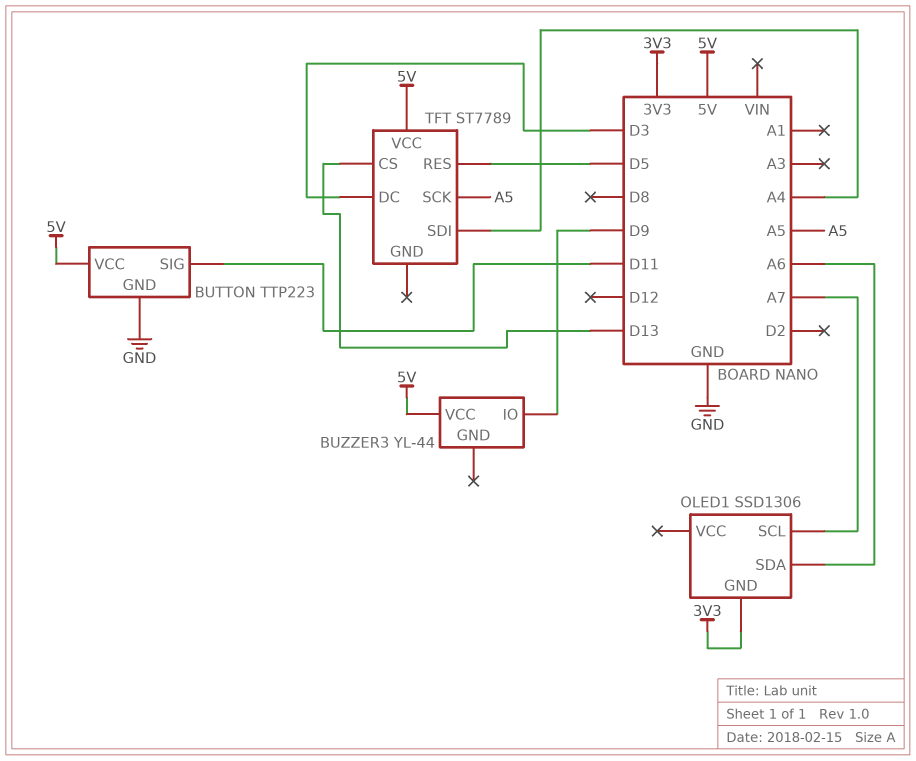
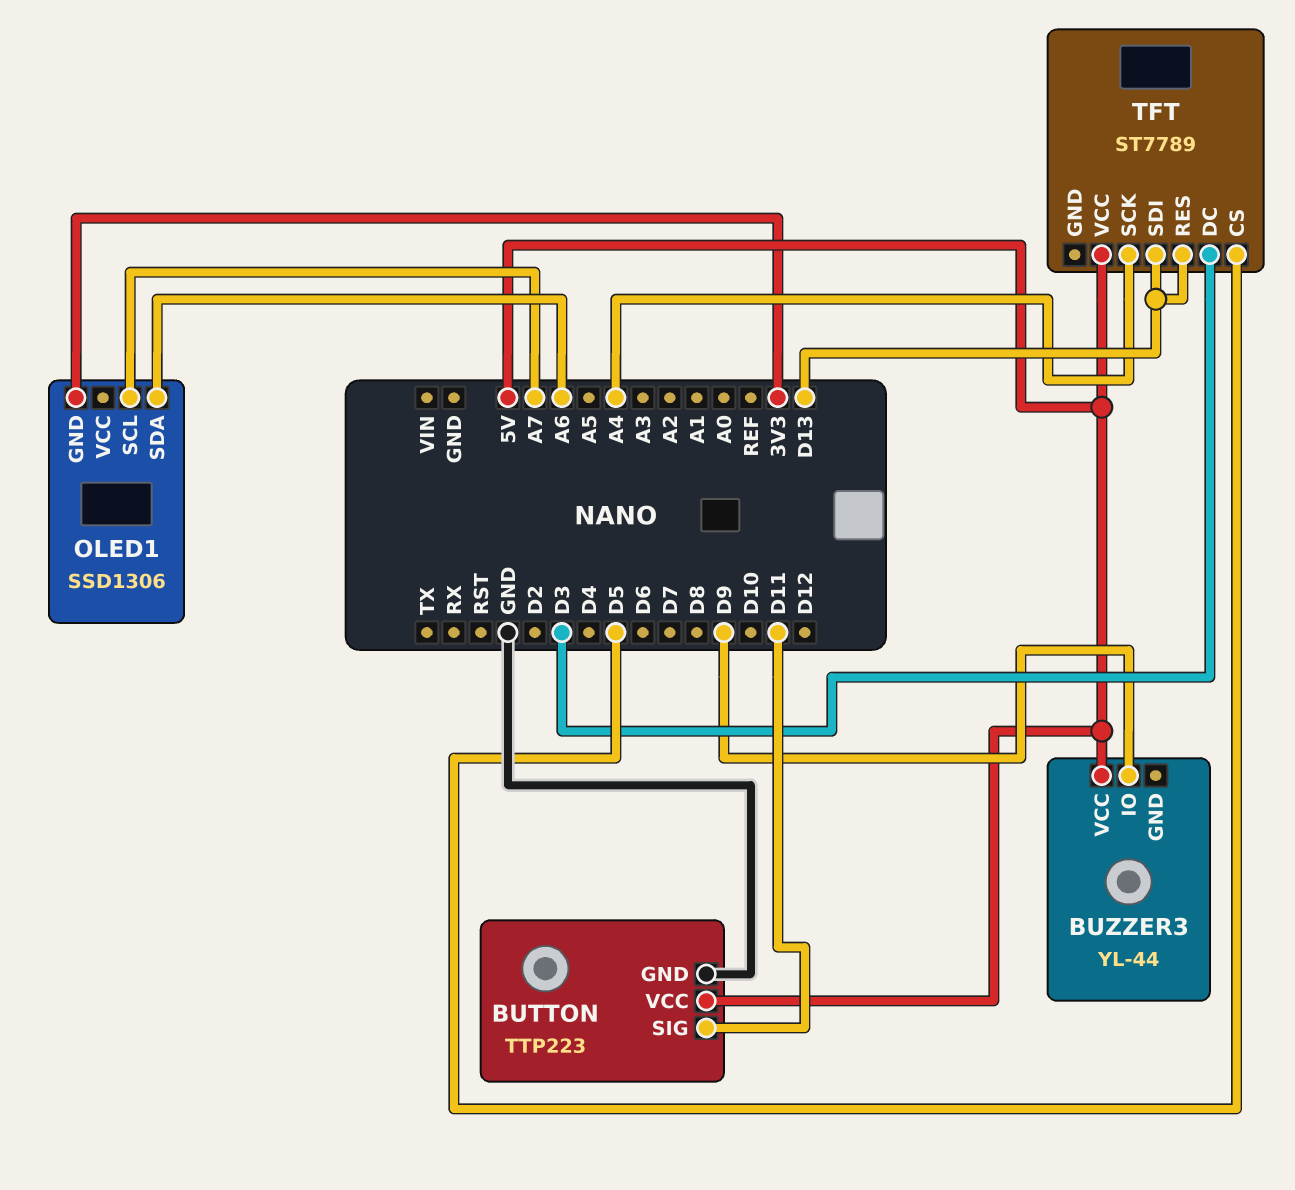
TFT pin CS: D13 -> D5
TFT pin RES: D5 -> D13
TFT pin SCK: A5 -> A4
TFT pin SDI: A4 -> D13

